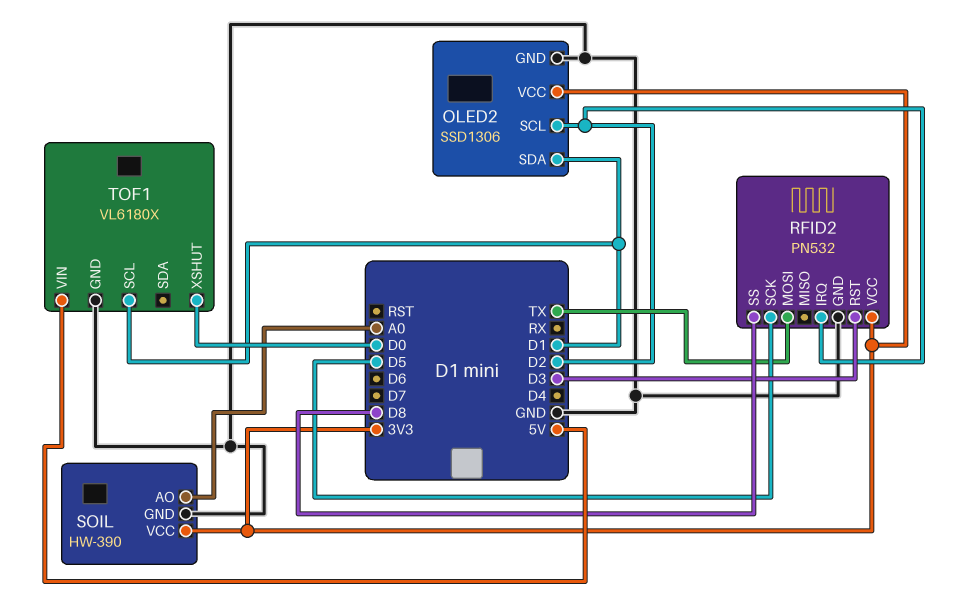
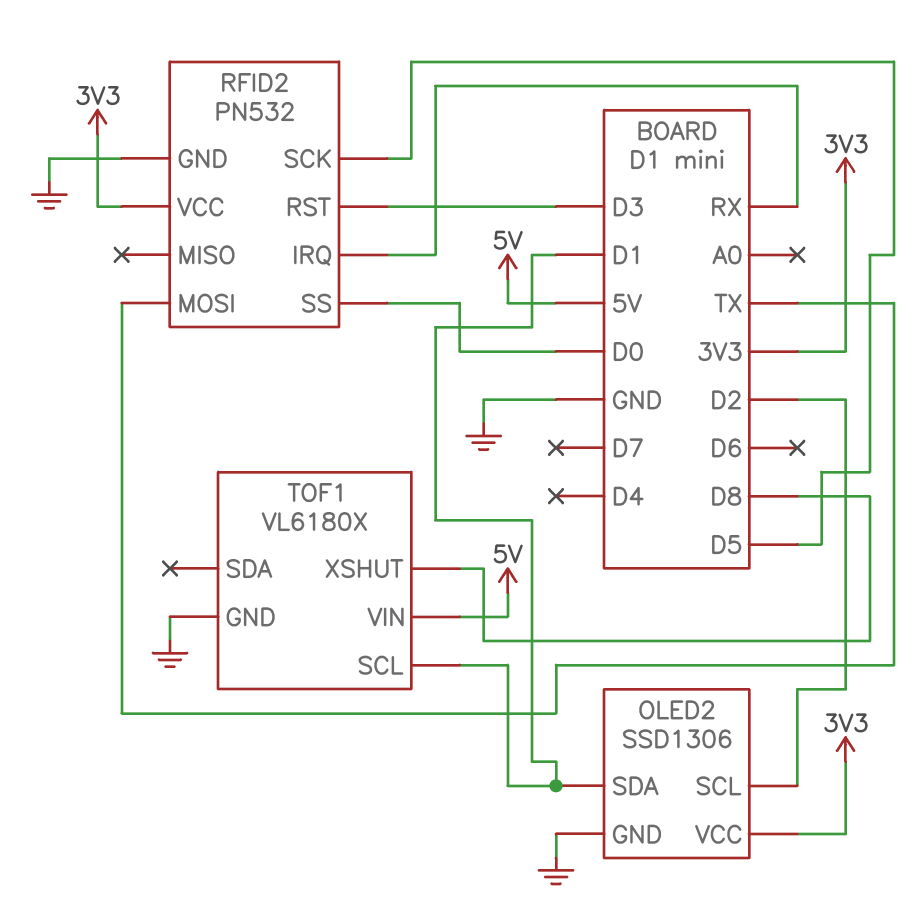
RFID2 pin IRQ: D2 -> RX
RFID2 pin SS: D8 -> D0
SOIL: HW-390 -> none
SOIL pin AO: A0 -> none
SOIL pin GND: GND -> none
SOIL pin VCC: 3V3 -> none
TOF1 pin XSHUT: D0 -> D8

